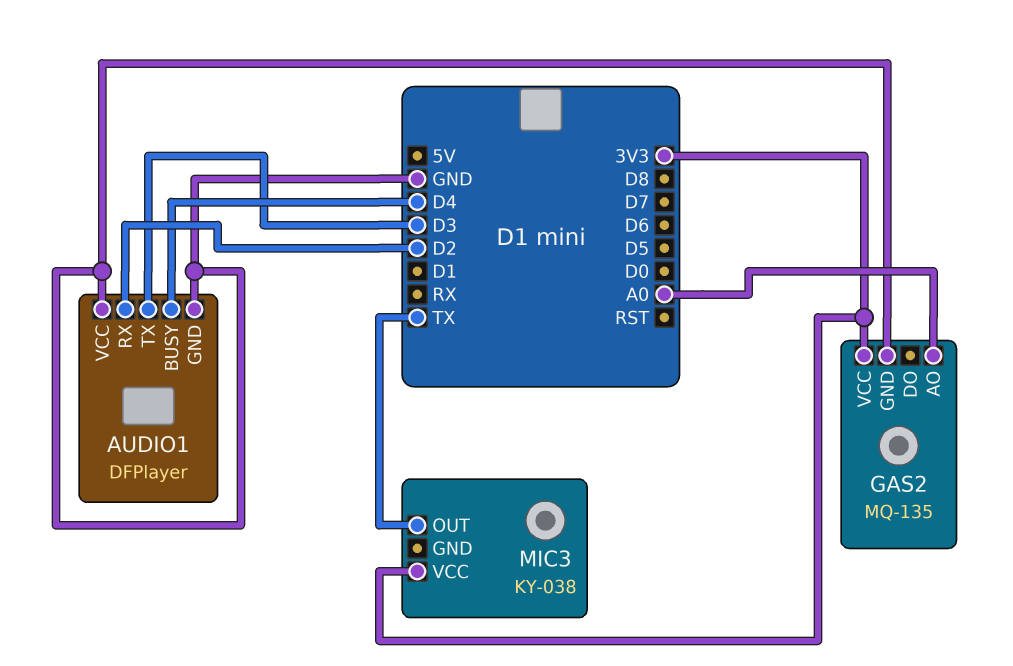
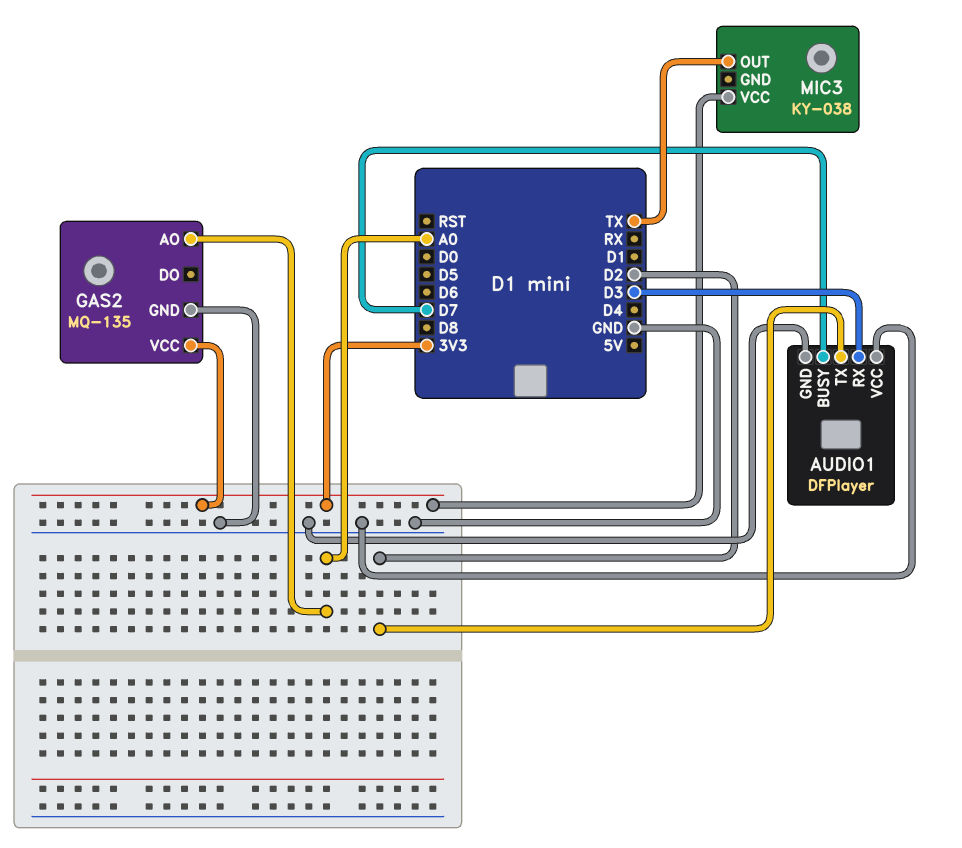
AUDIO1 pin BUSY: D4 -> D7
AUDIO1 pin RX: D2 -> D3
AUDIO1 pin TX: D3 -> D2

